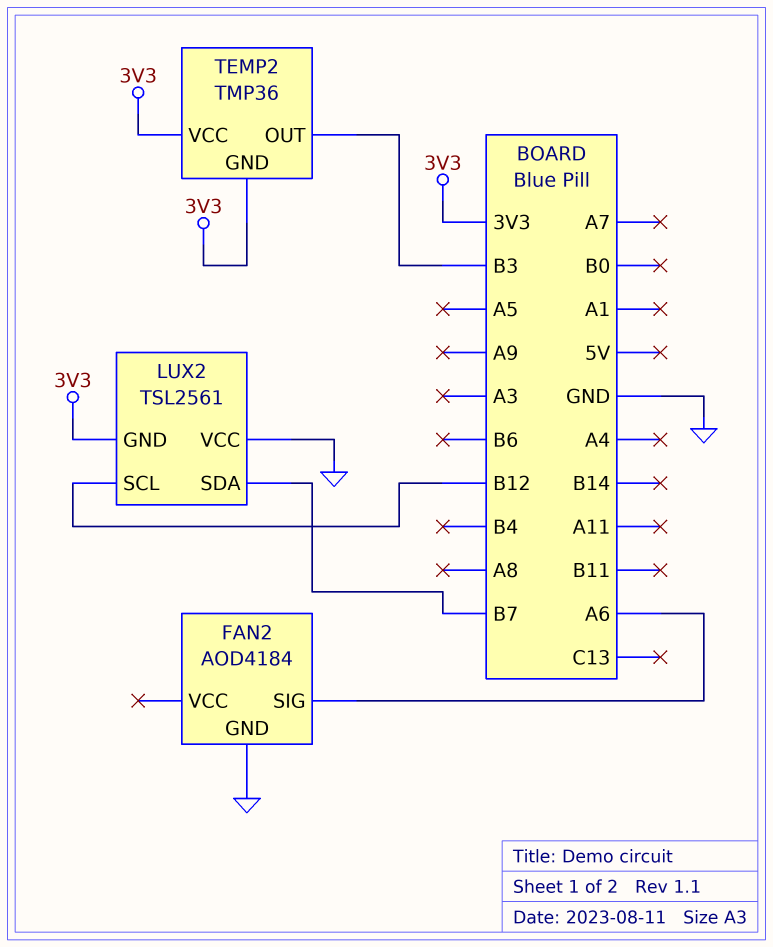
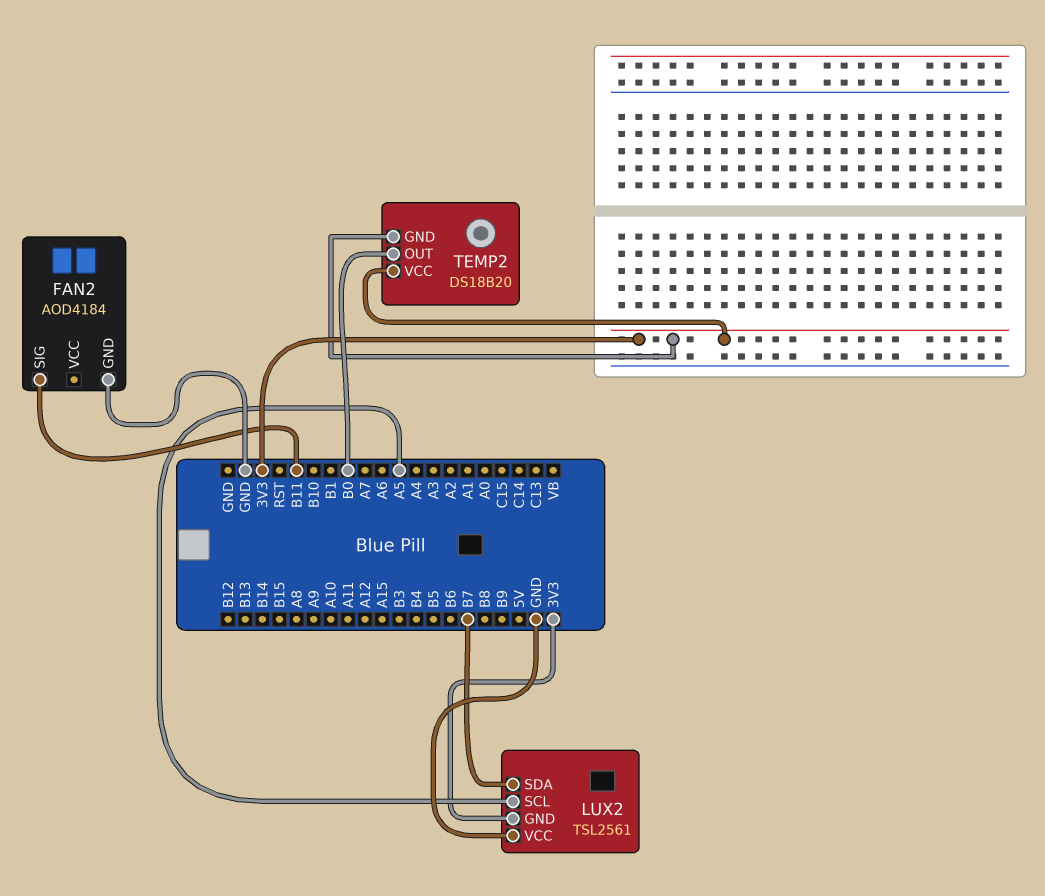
FAN2 pin SIG: A6 -> B11
LUX2 pin SCL: B12 -> A5
TEMP2: TMP36 -> DS18B20
TEMP2 pin OUT: B3 -> B0

